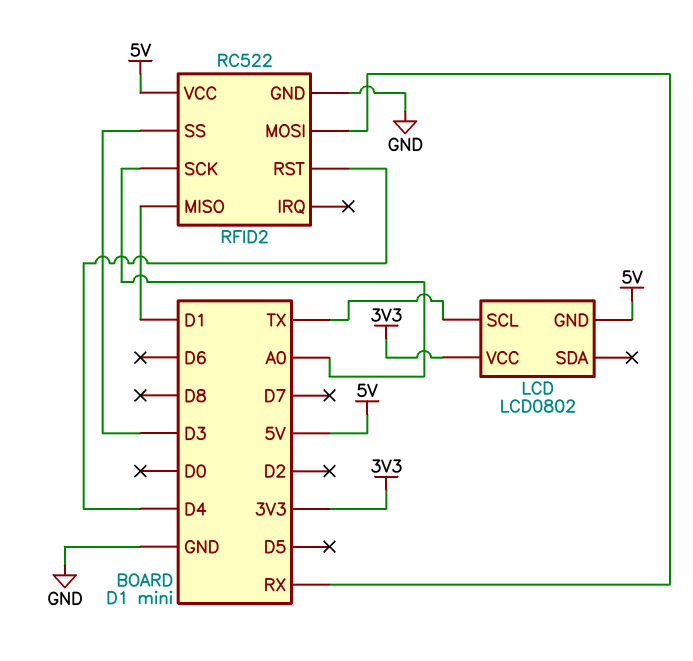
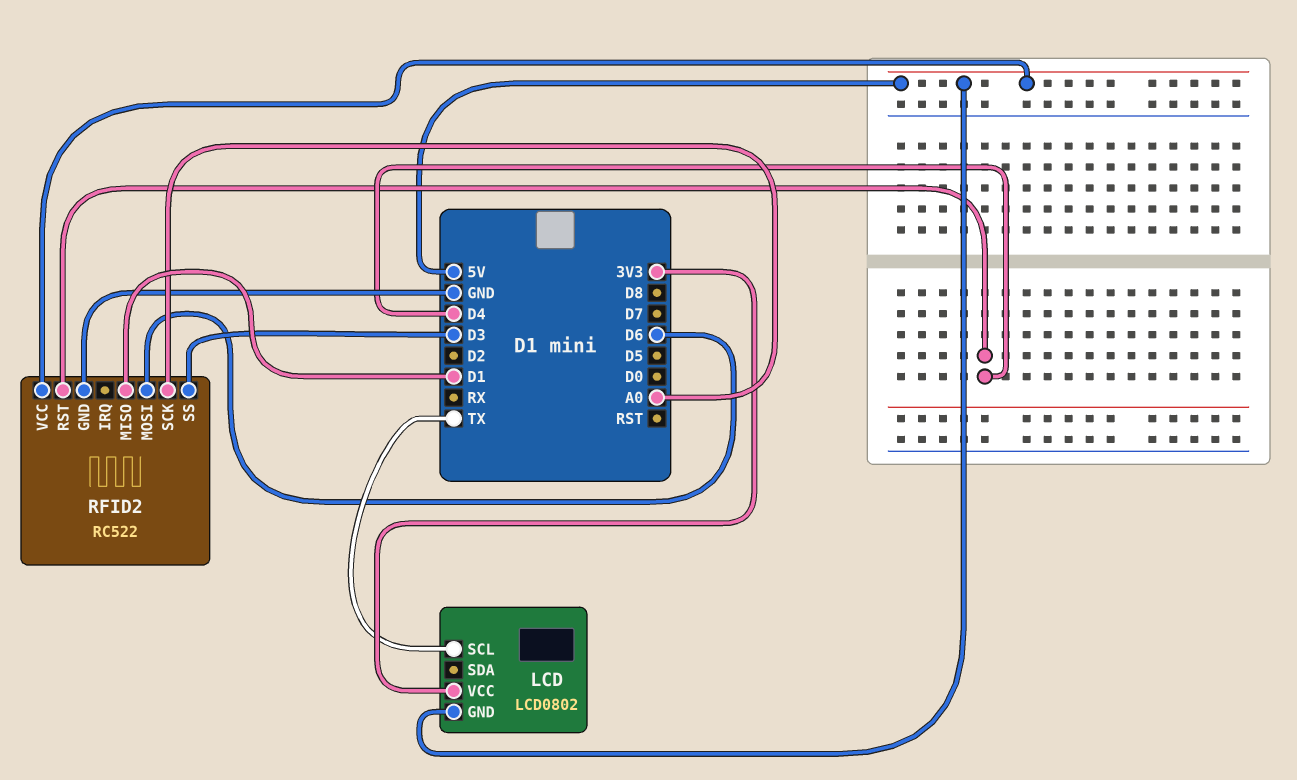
RFID2 pin MOSI: RX -> D6

